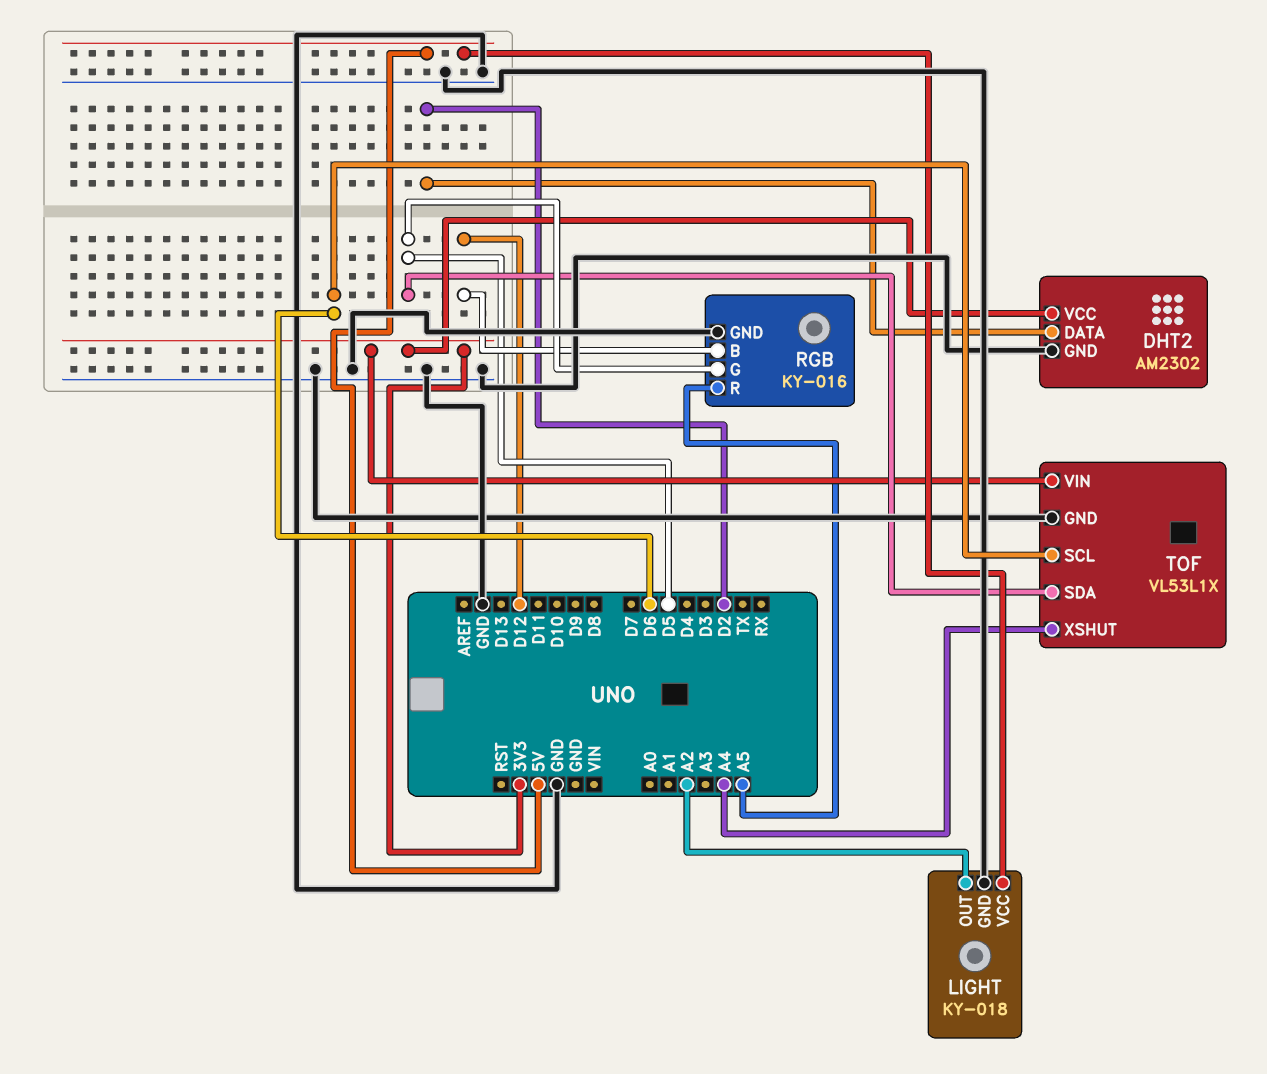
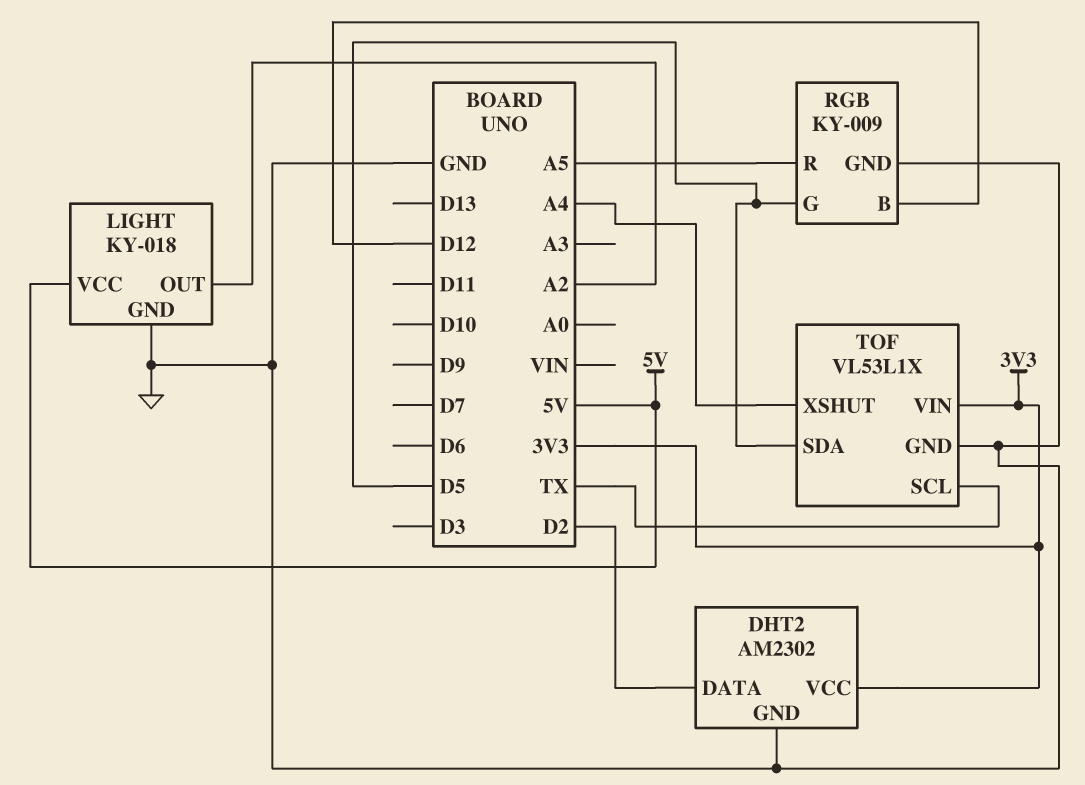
RGB: KY-016 -> KY-009
TOF pin SCL: D6 -> TX

